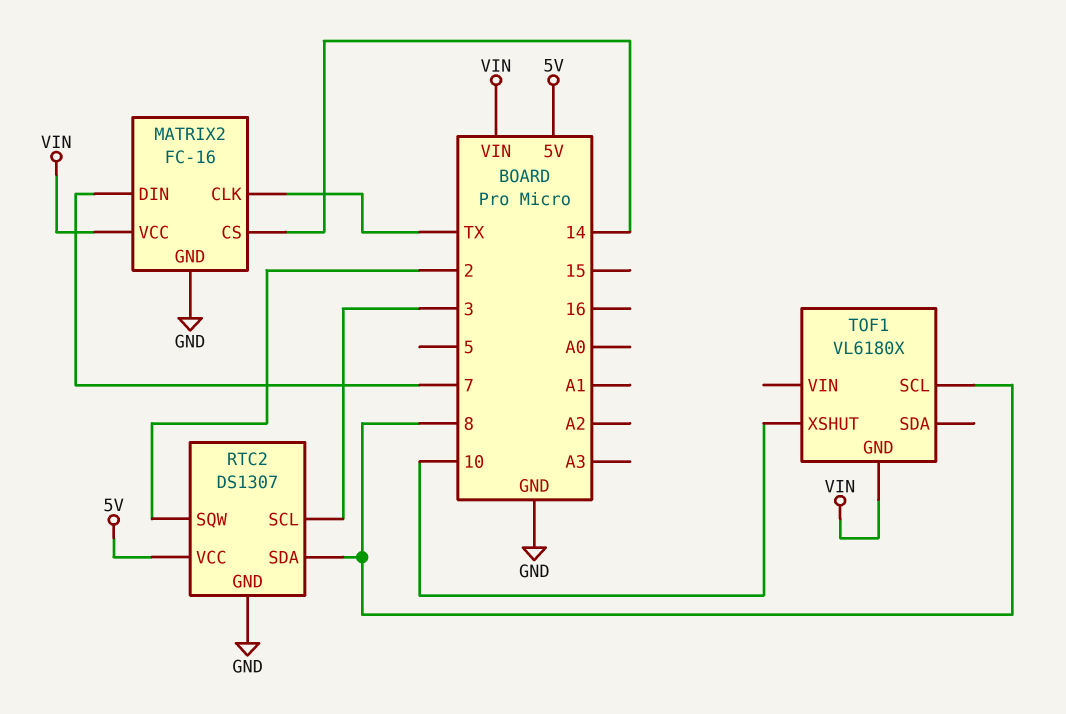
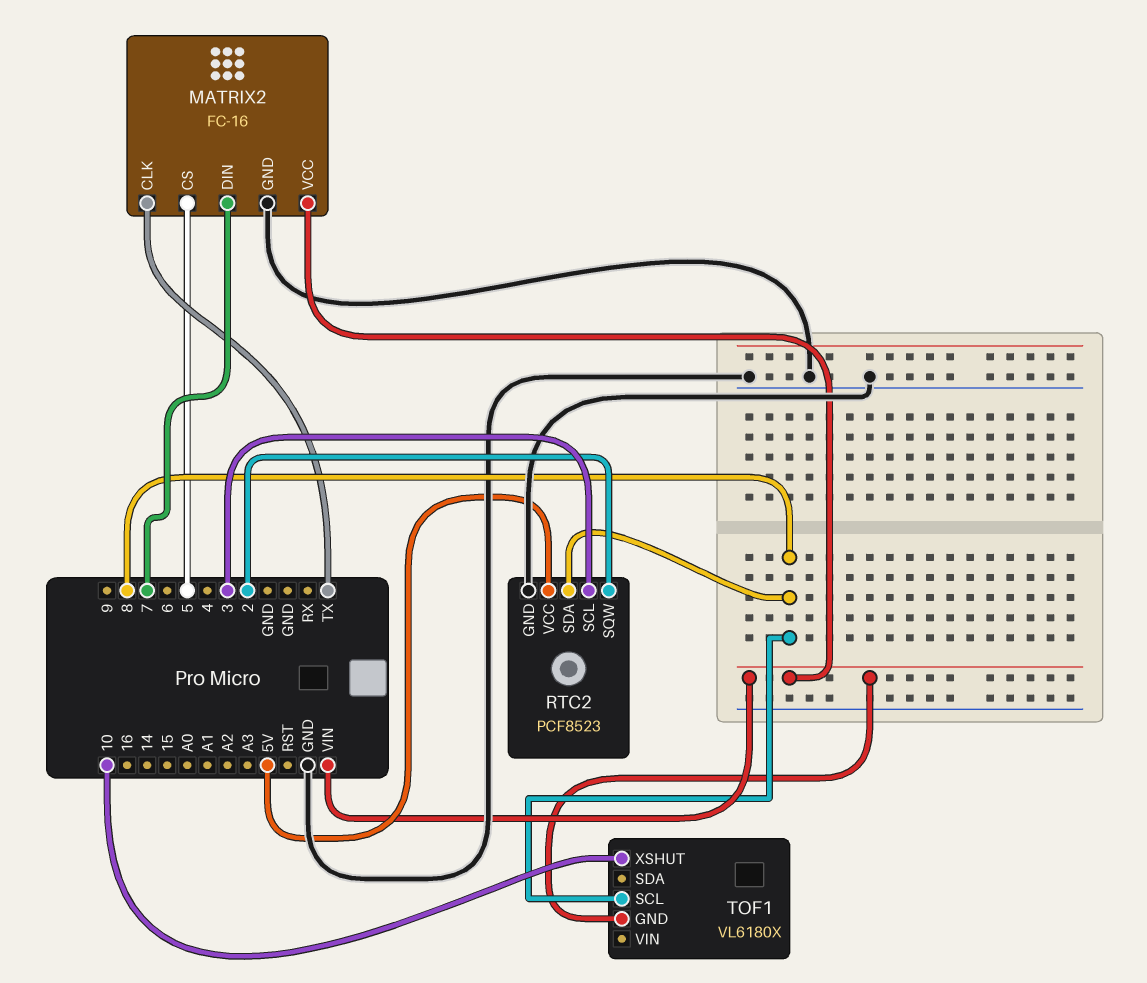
MATRIX2 pin CS: 14 -> 5
RTC2: DS1307 -> PCF8523

